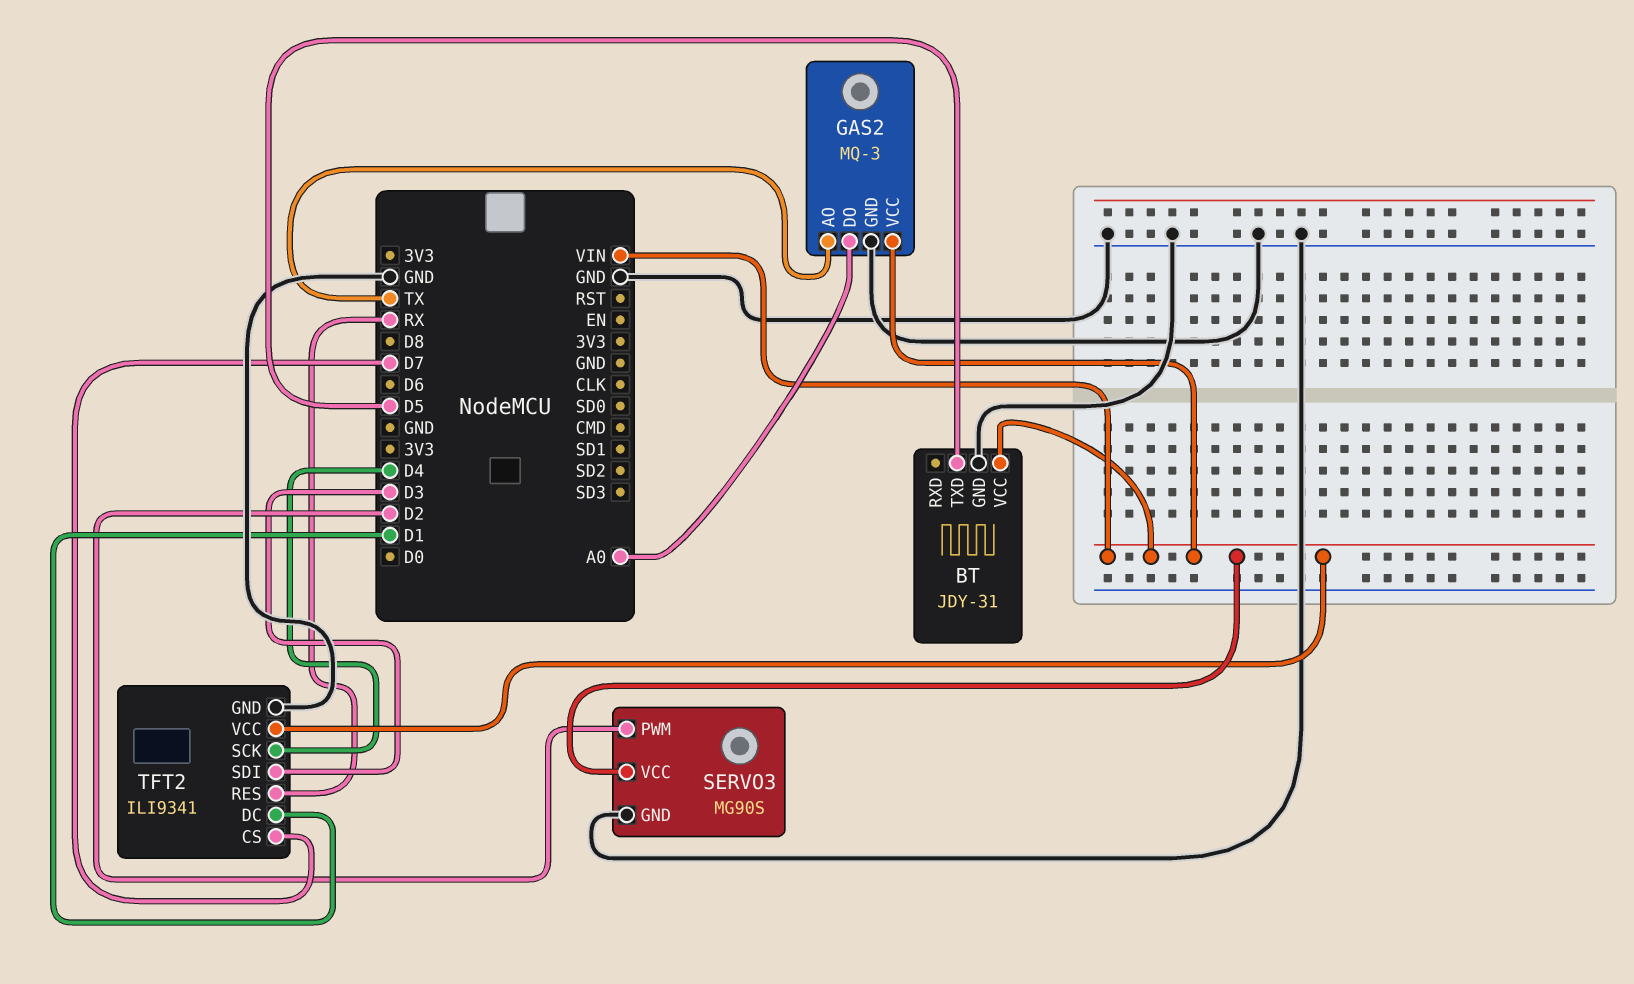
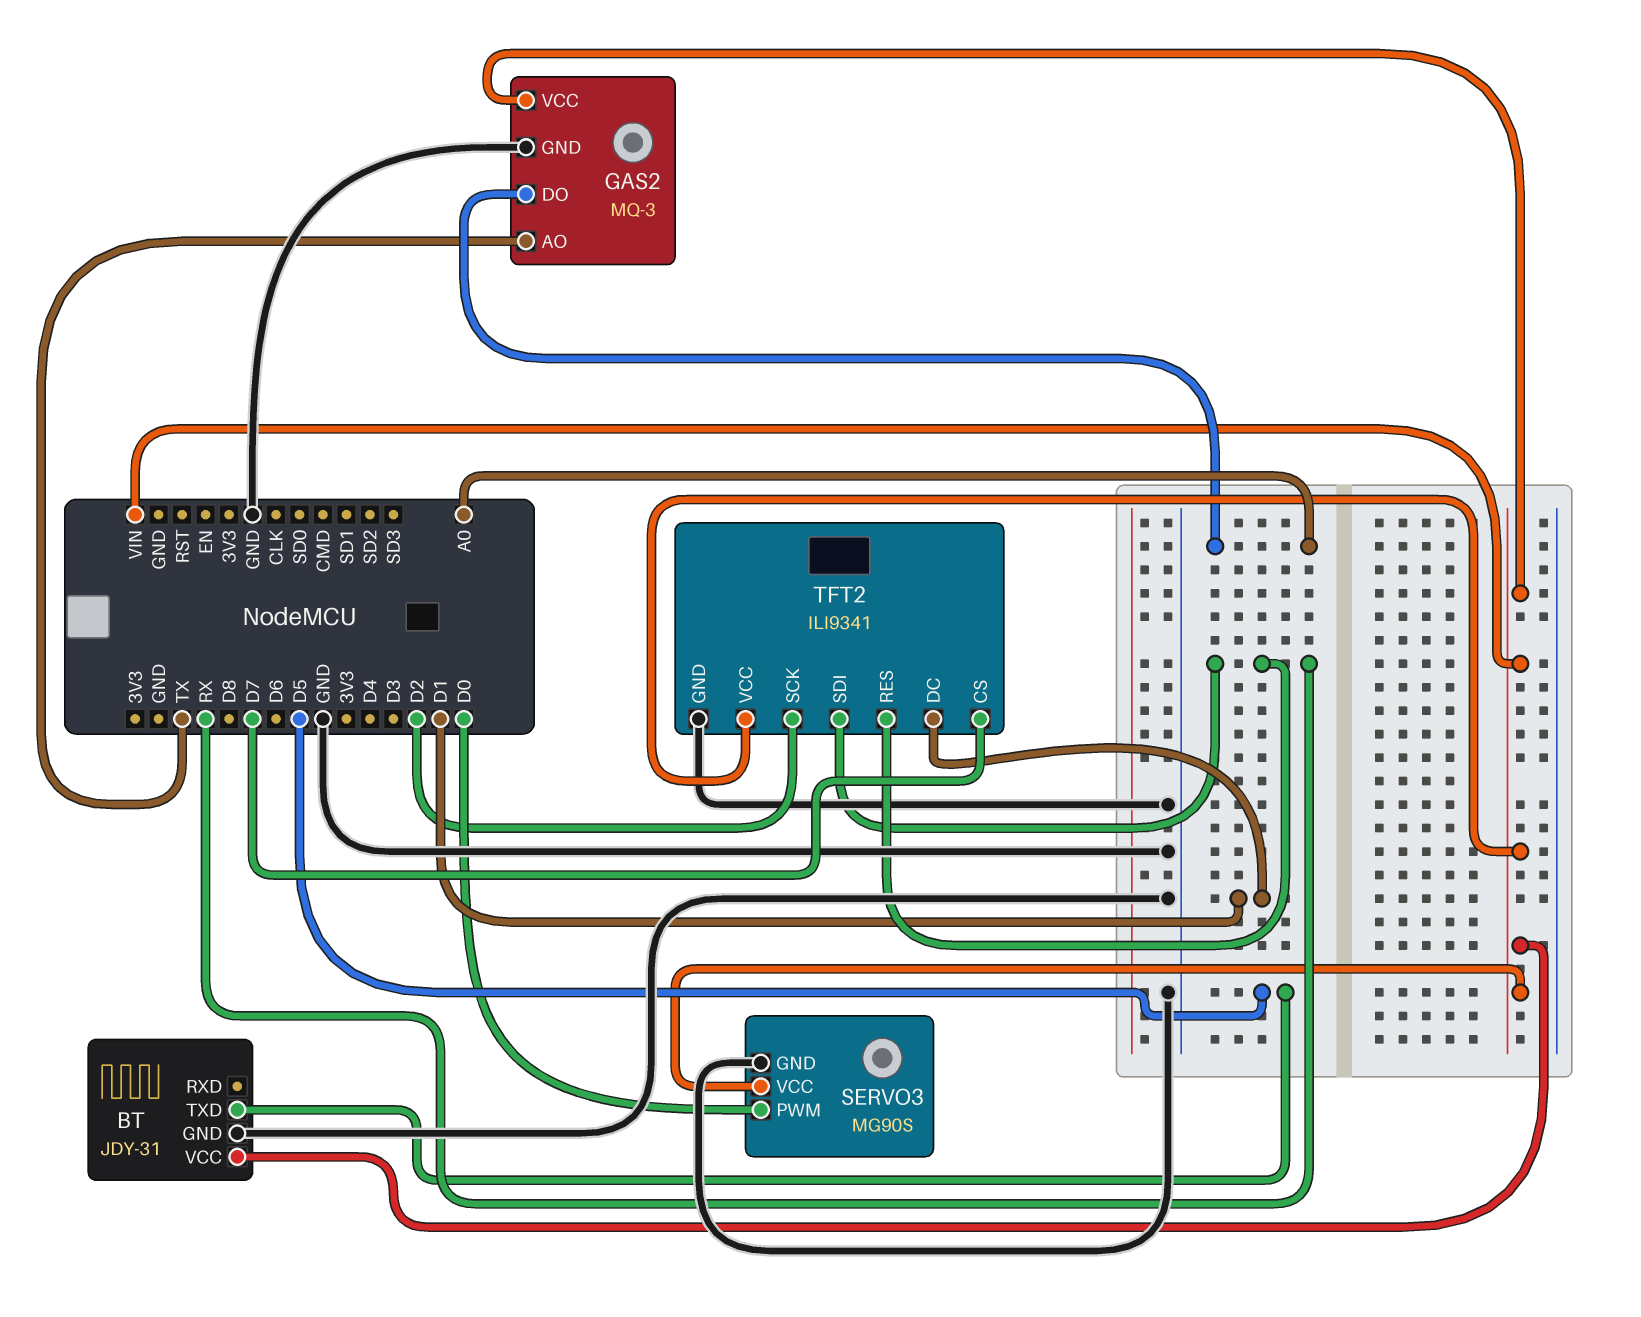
SERVO3 pin PWM: D2 -> D0
TFT2 pin SCK: D4 -> D2
TFT2 pin SDI: D3 -> RX

